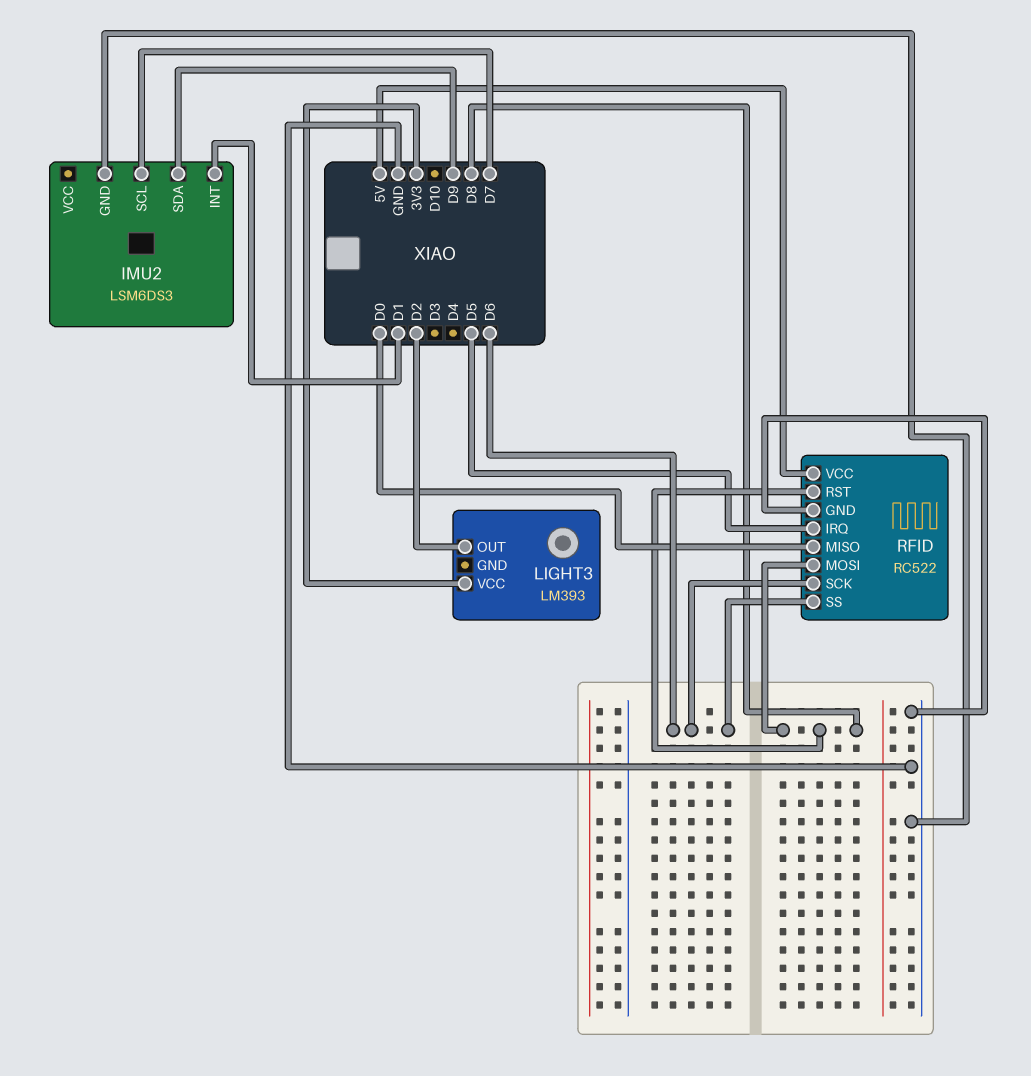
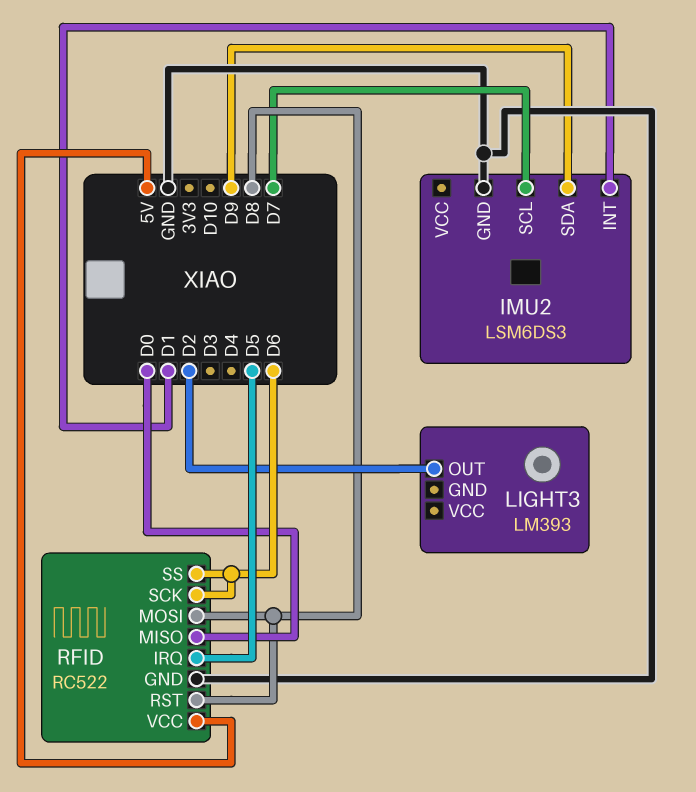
LIGHT3 pin VCC: 3V3 -> none

